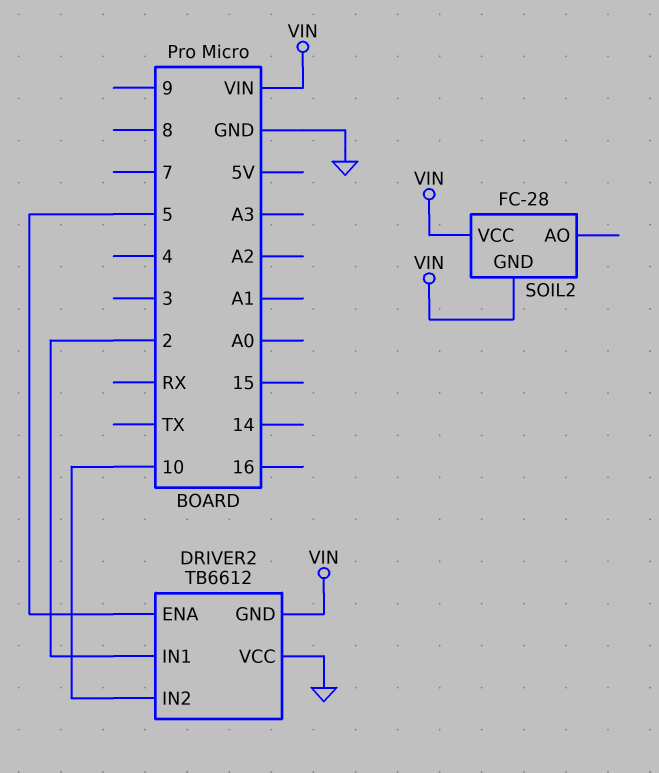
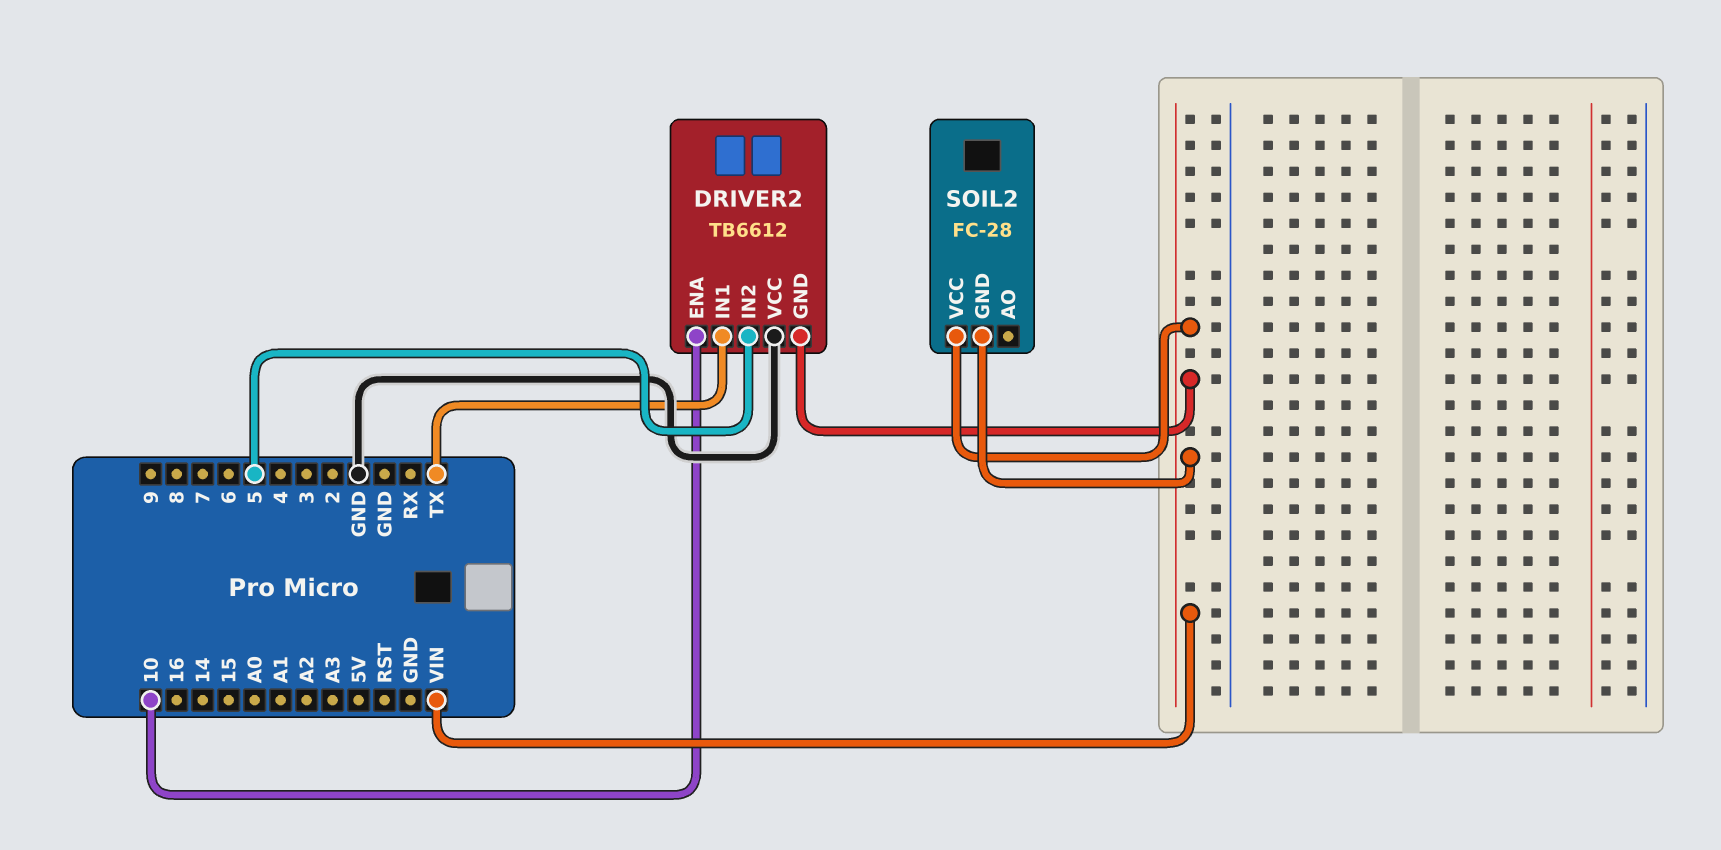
DRIVER2 pin ENA: 5 -> 10
DRIVER2 pin IN1: 2 -> TX
DRIVER2 pin IN2: 10 -> 5

